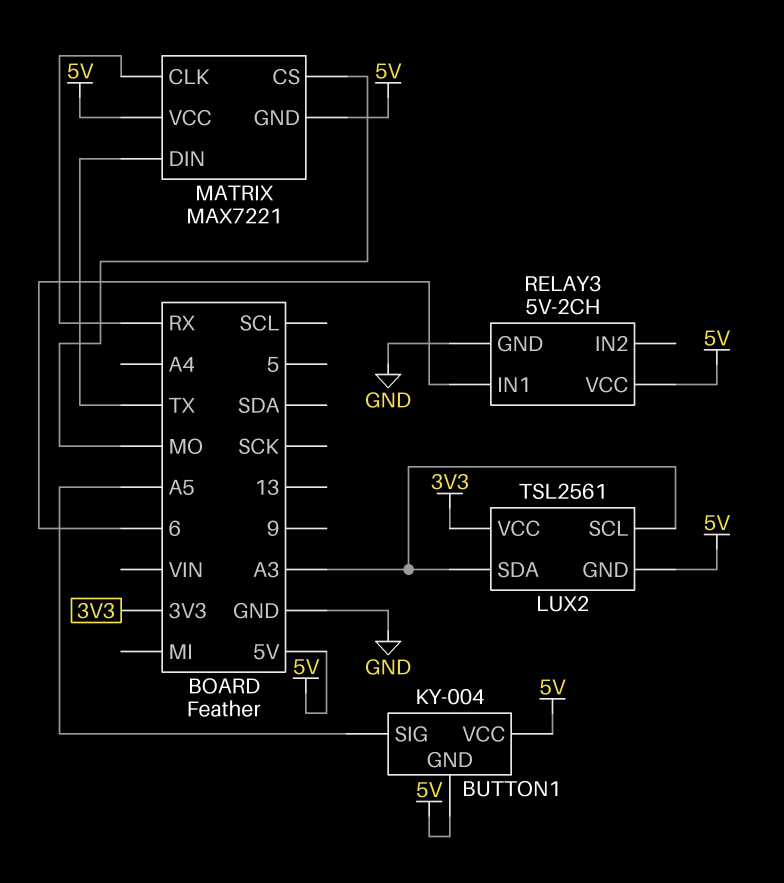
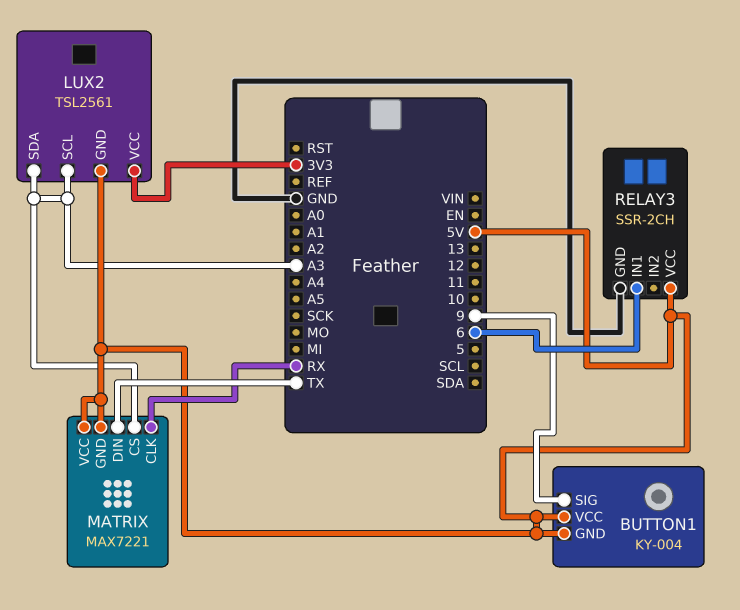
BUTTON1 pin SIG: A5 -> 9
MATRIX pin CS: MO -> A3
RELAY3: 5V-2CH -> SSR-2CH

